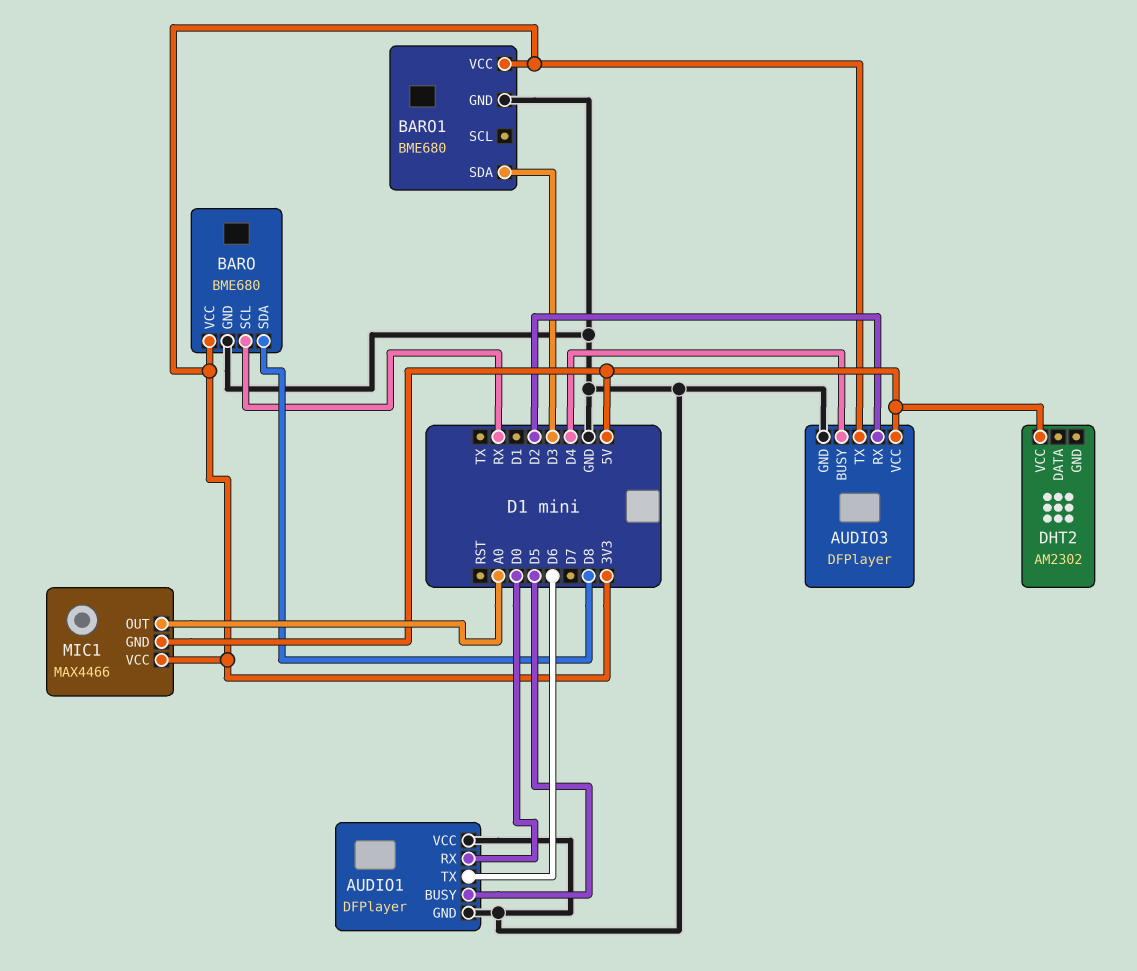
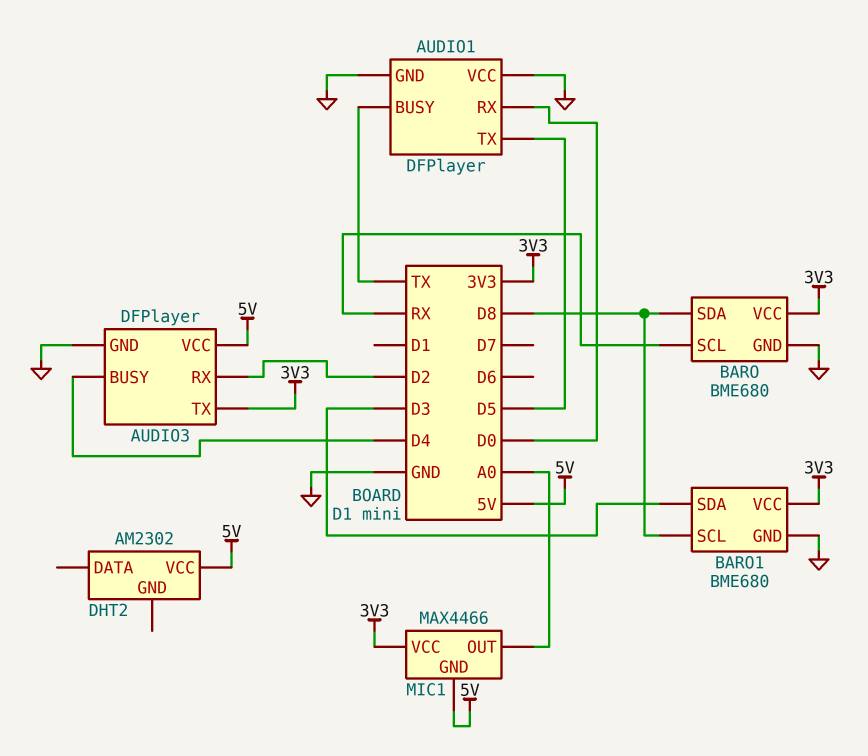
AUDIO1 pin BUSY: D5 -> TX
AUDIO1 pin TX: D6 -> D5
BARO1 pin SCL: none -> D8

